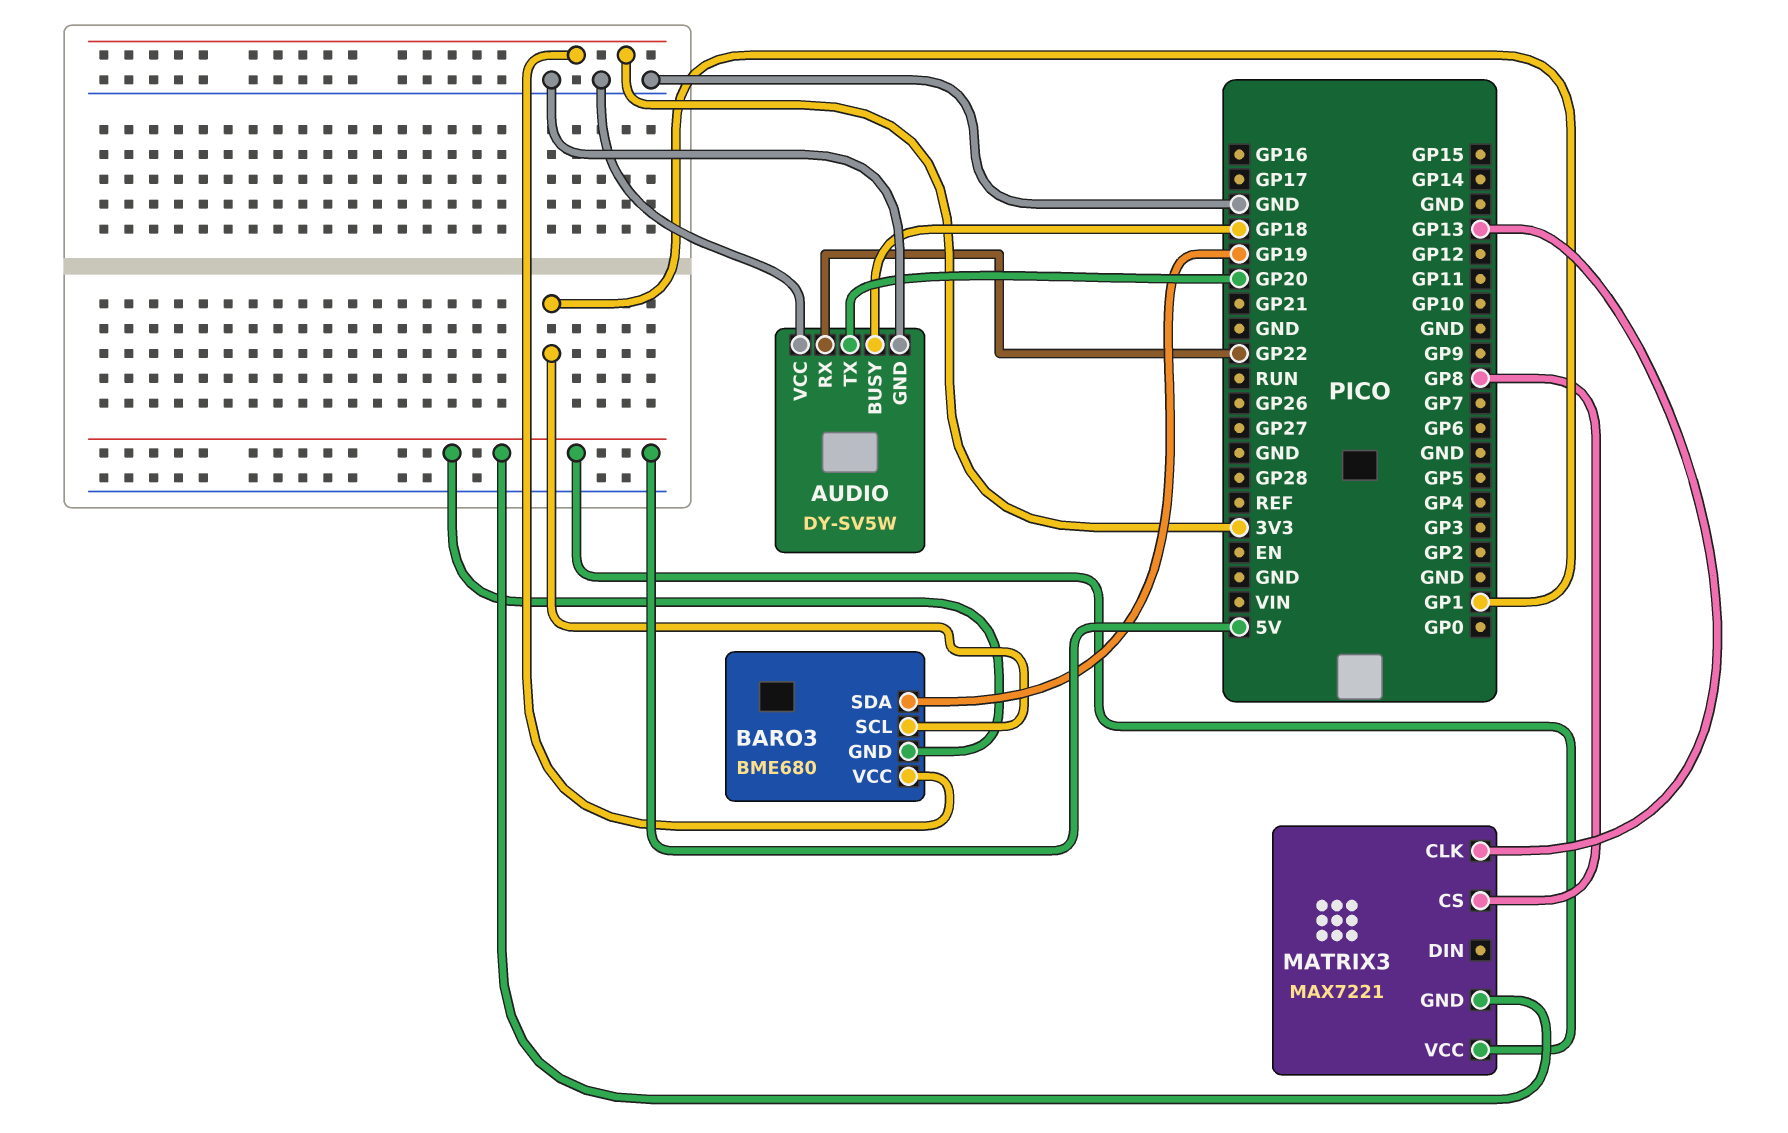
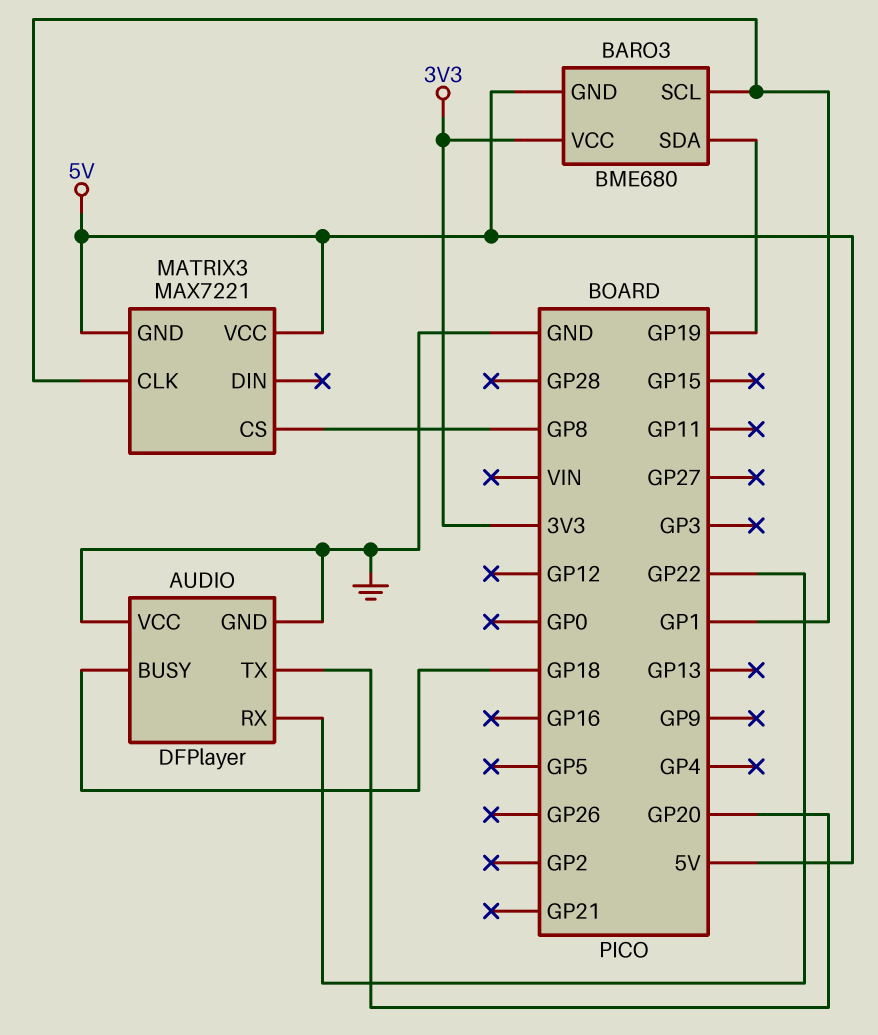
AUDIO: DY-SV5W -> DFPlayer
MATRIX3 pin CLK: GP13 -> GP1

